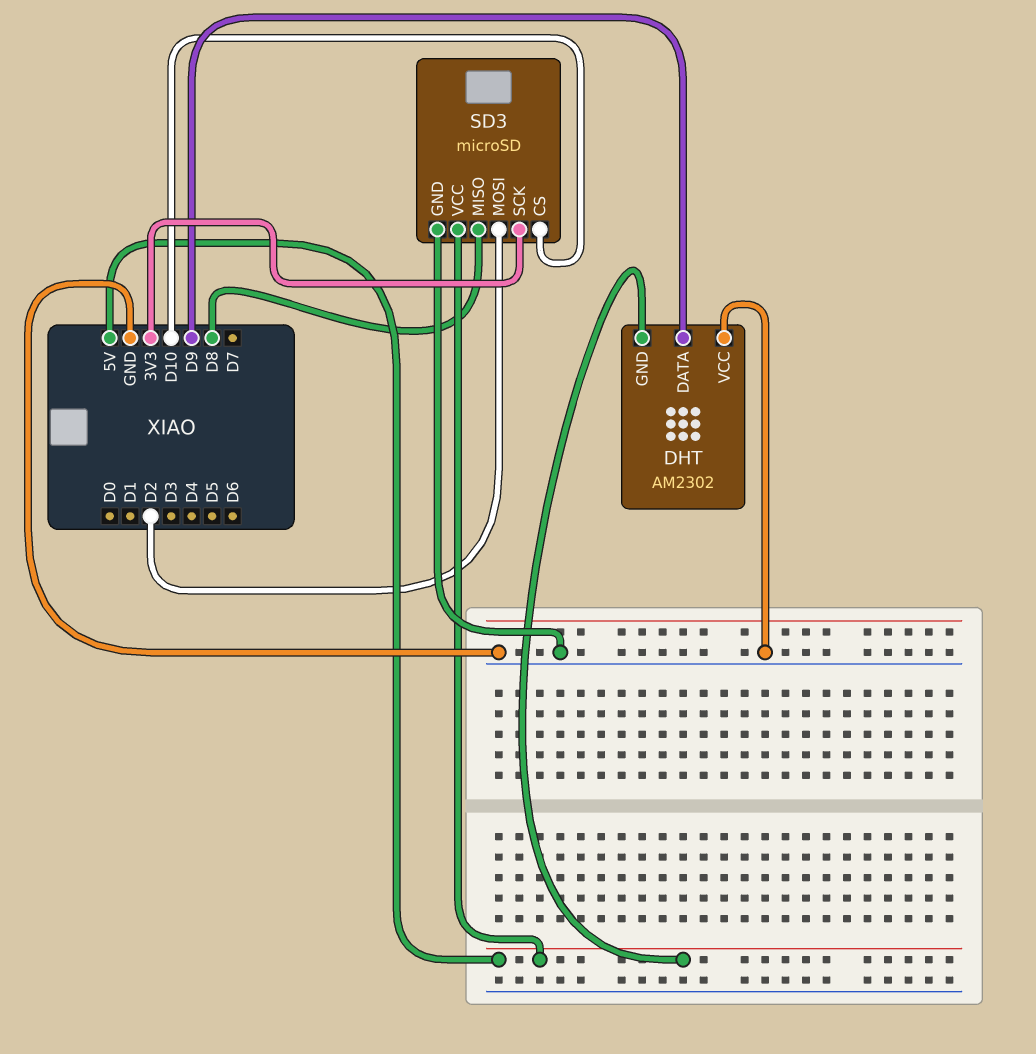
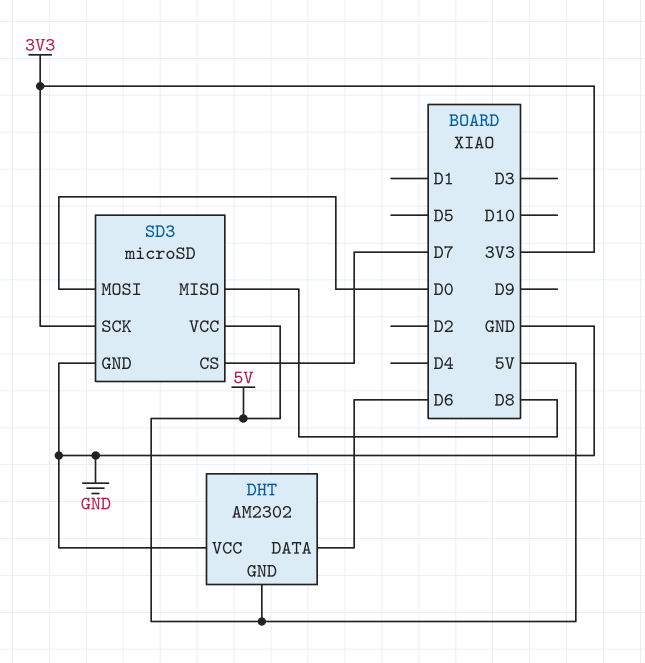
DHT pin DATA: D9 -> D6
SD3 pin CS: D10 -> D7
SD3 pin MOSI: D2 -> D0

